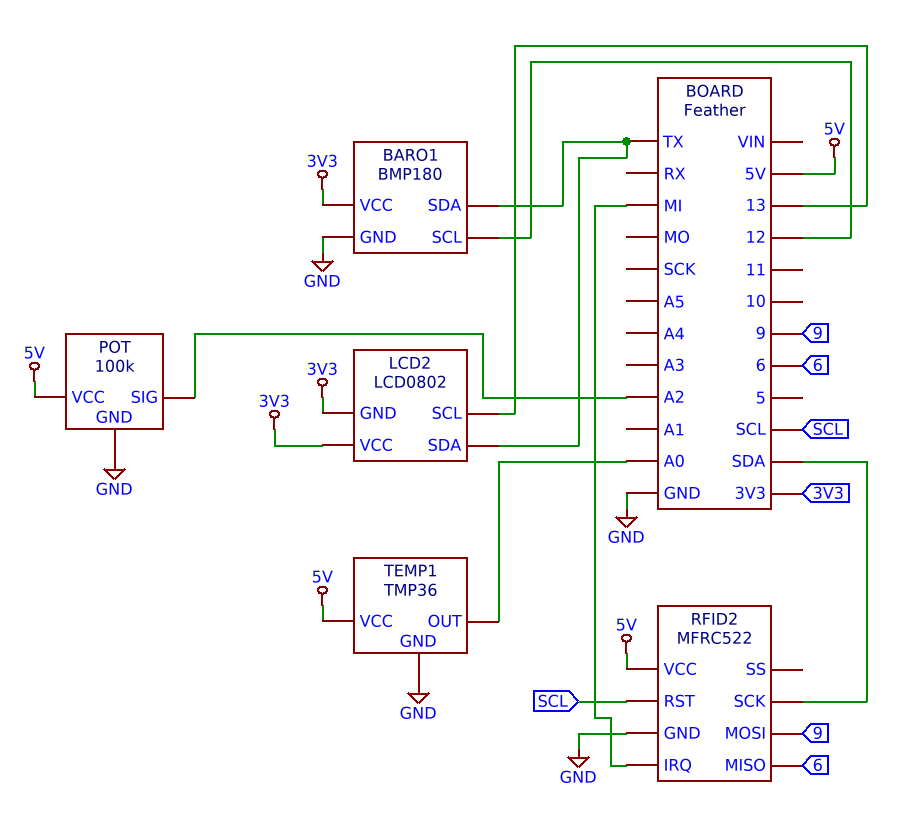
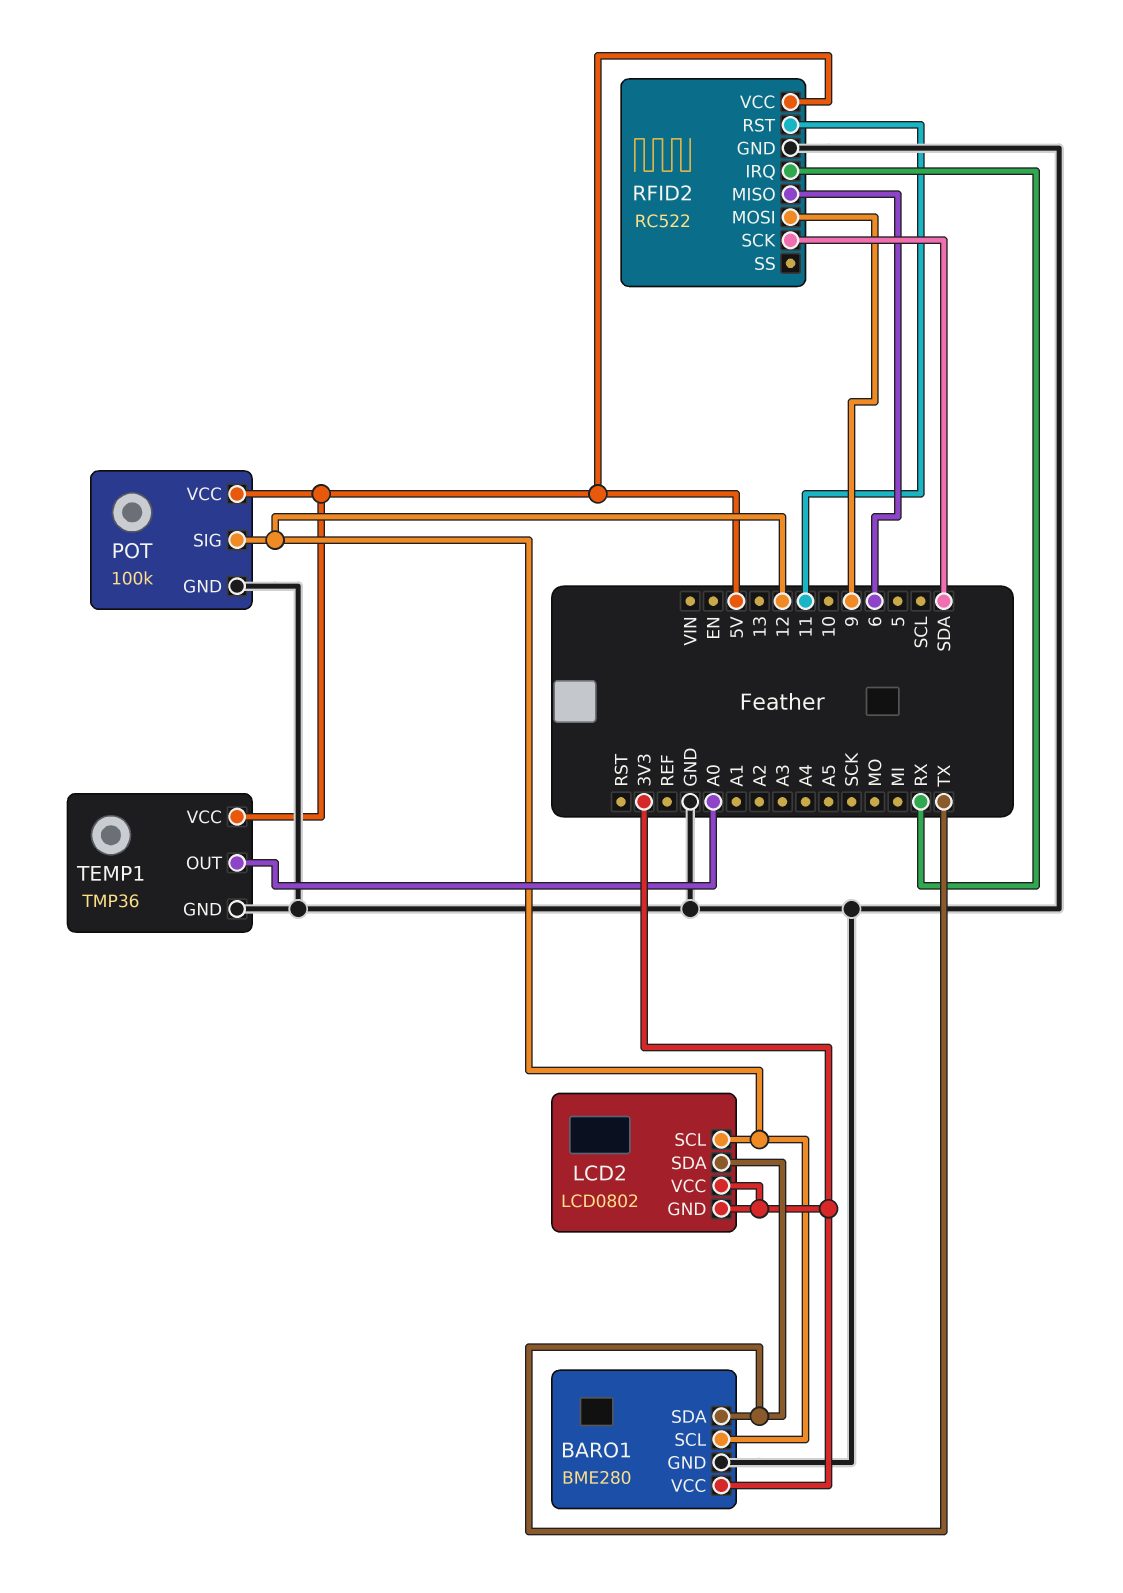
BARO1: BMP180 -> BME280
LCD2 pin SCL: 13 -> 12
POT pin SIG: A2 -> 12
RFID2: MFRC522 -> RC522
RFID2 pin IRQ: MI -> RX
RFID2 pin RST: SCL -> 11

